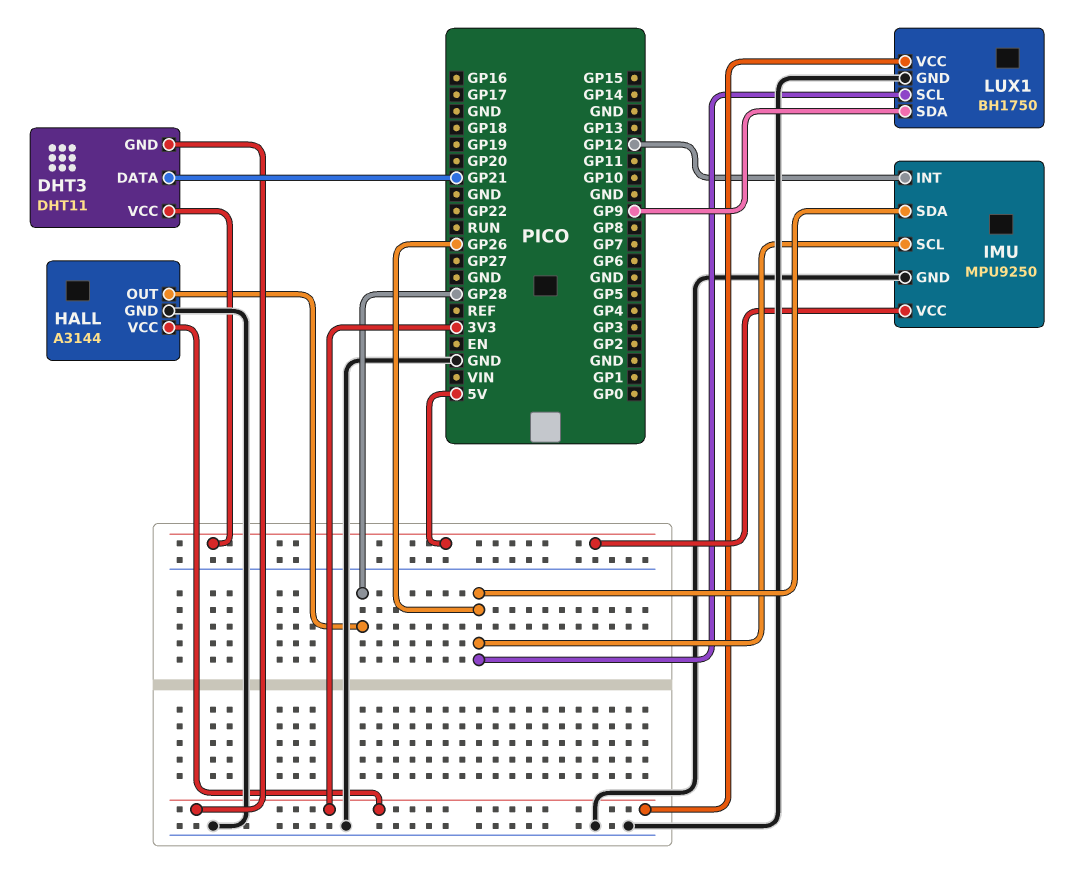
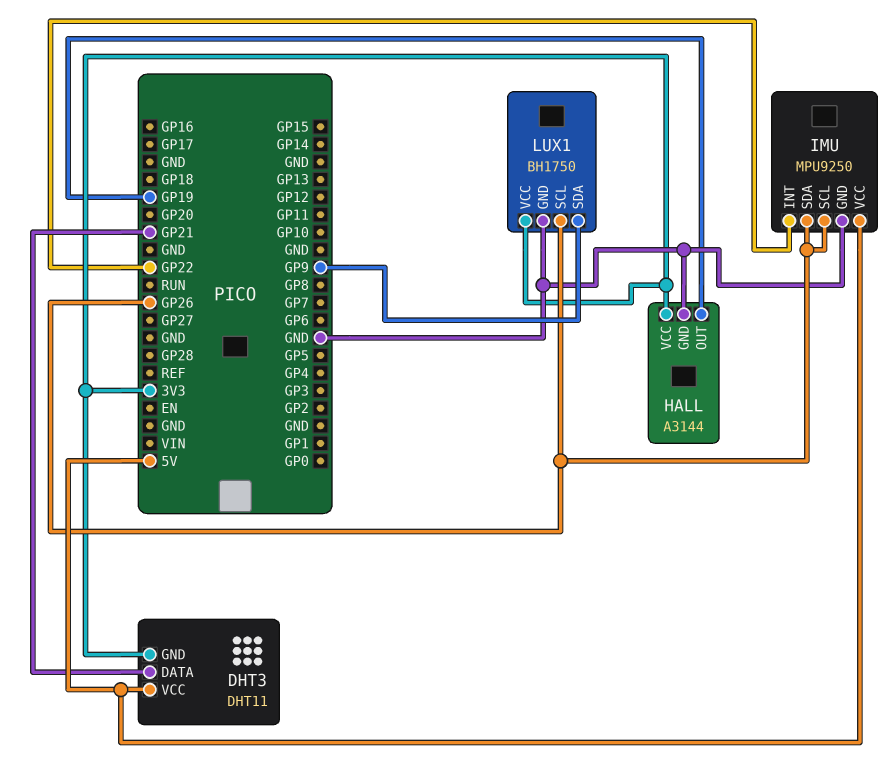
HALL pin OUT: GP28 -> GP19
IMU pin INT: GP12 -> GP22

